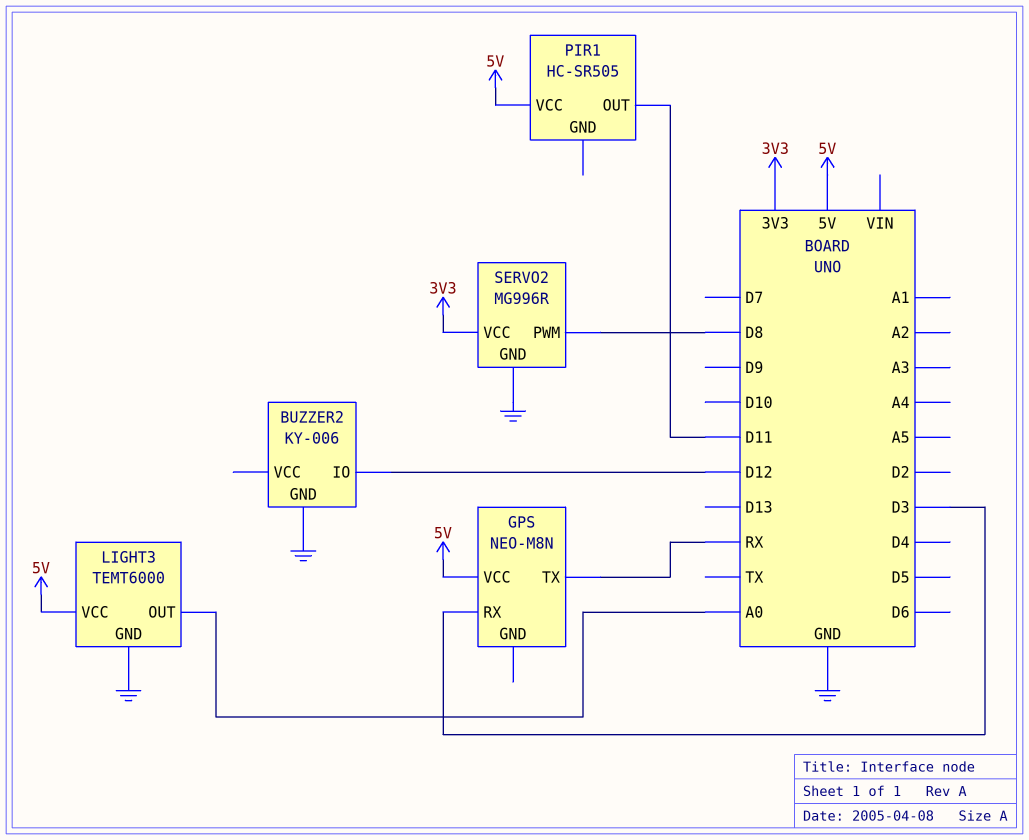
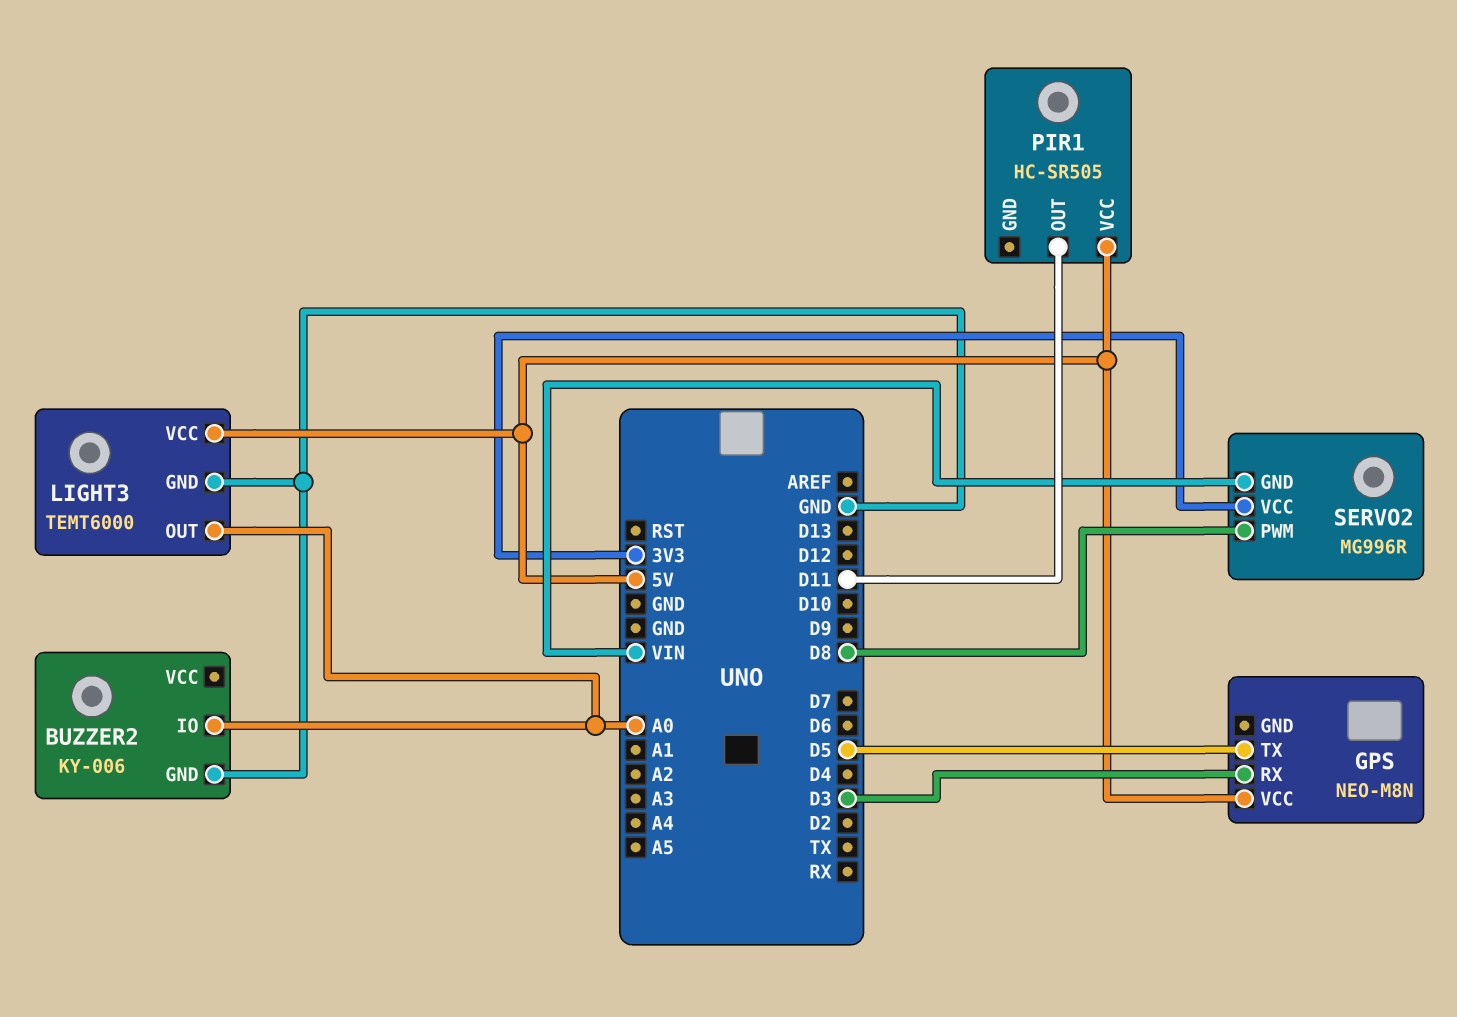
BUZZER2 pin IO: D12 -> A0
GPS pin TX: RX -> D5
SERVO2 pin GND: GND -> VIN

